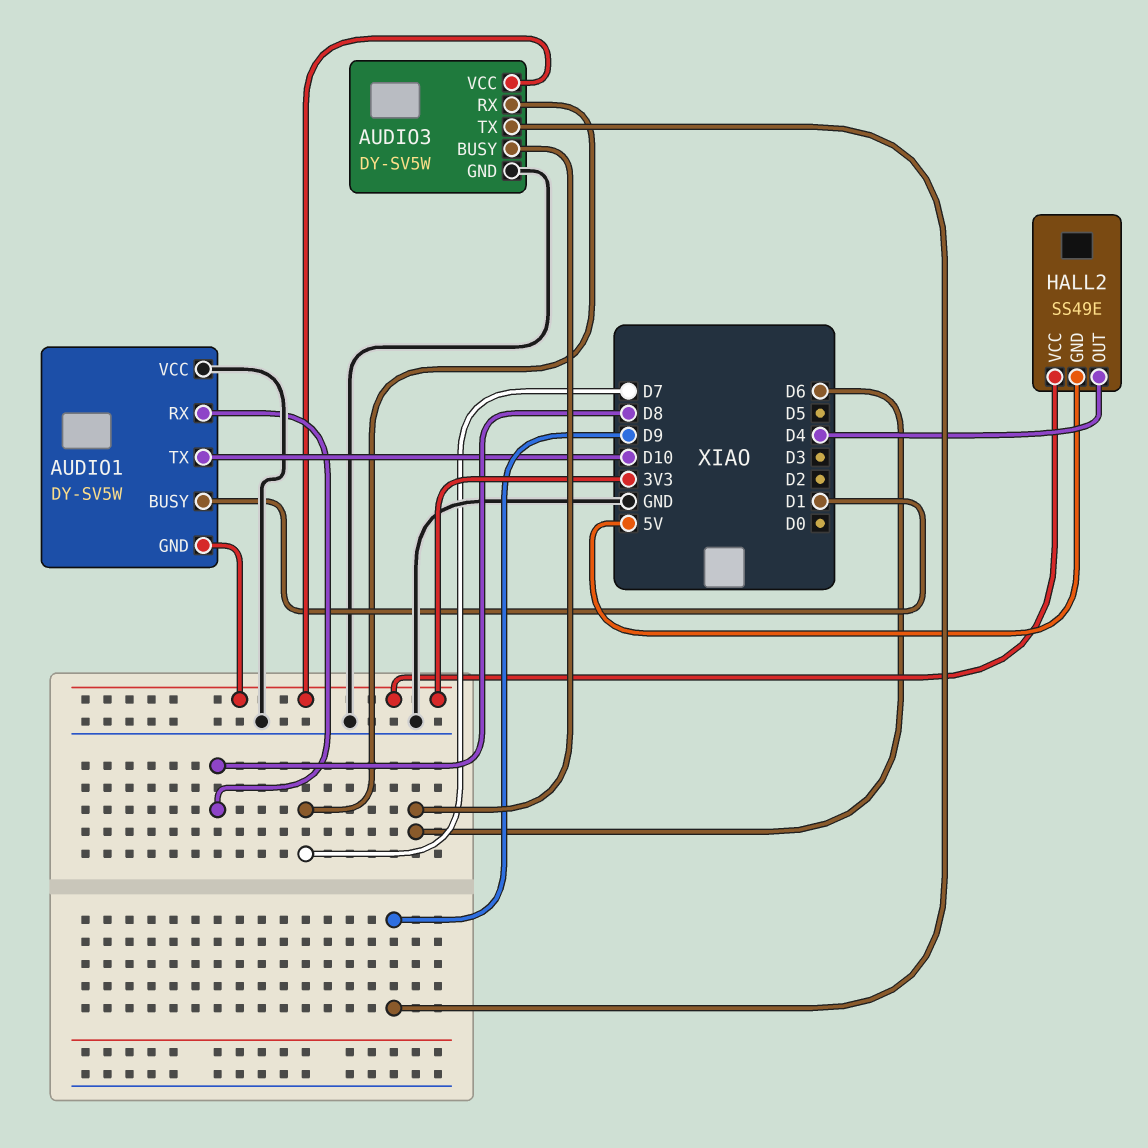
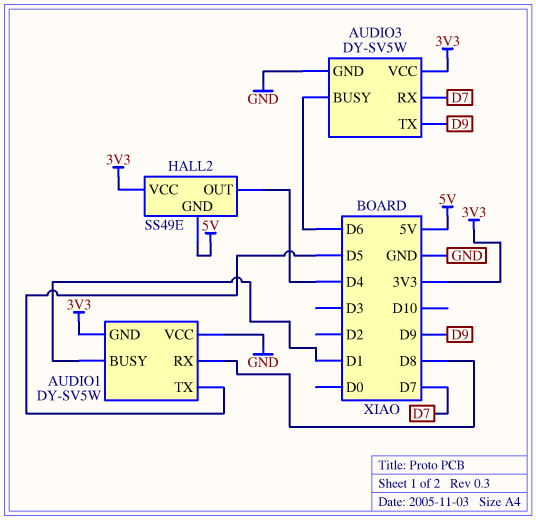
AUDIO1 pin TX: D10 -> D5

